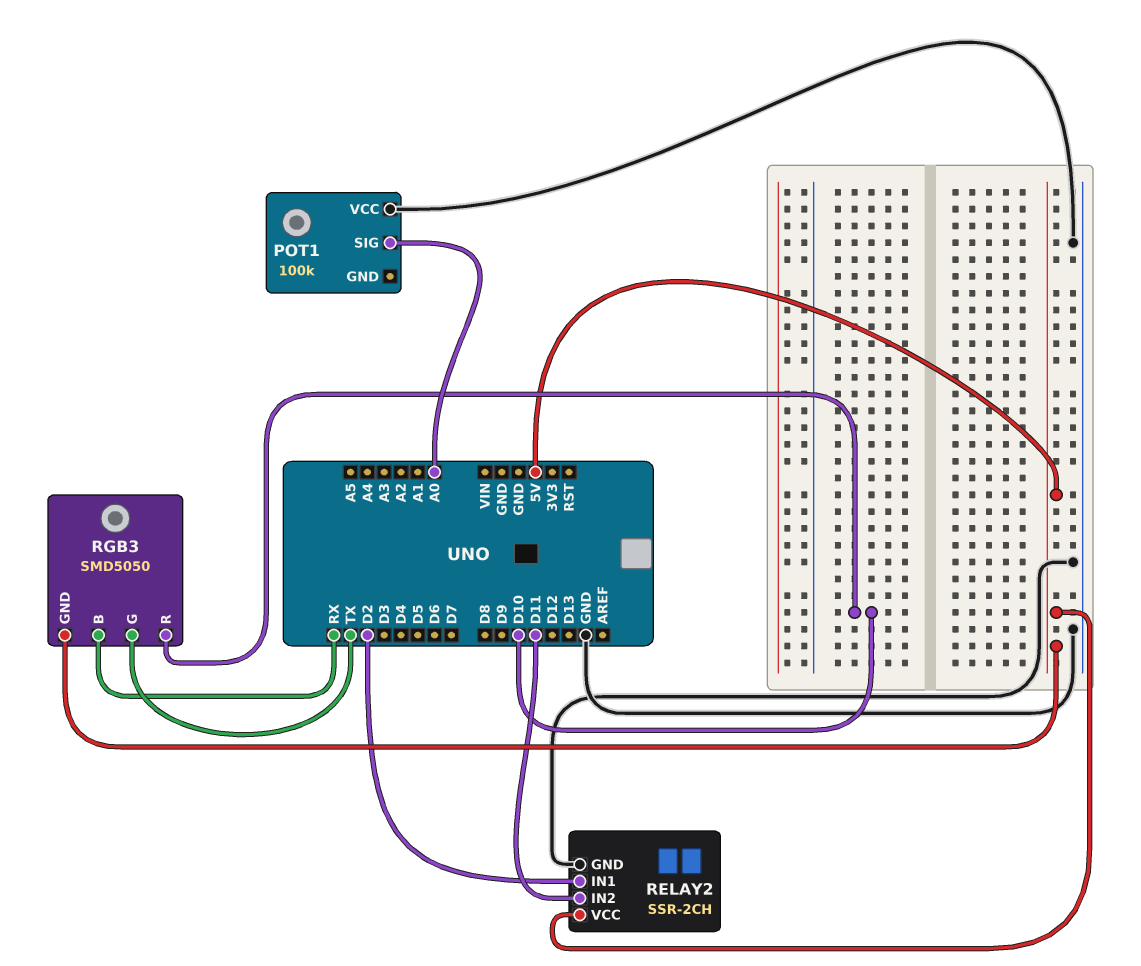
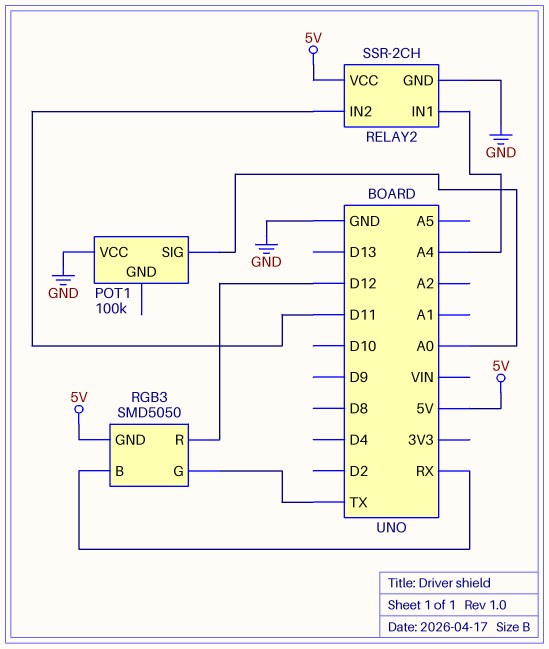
RELAY2 pin IN1: D2 -> A4
RGB3 pin R: D10 -> D12

